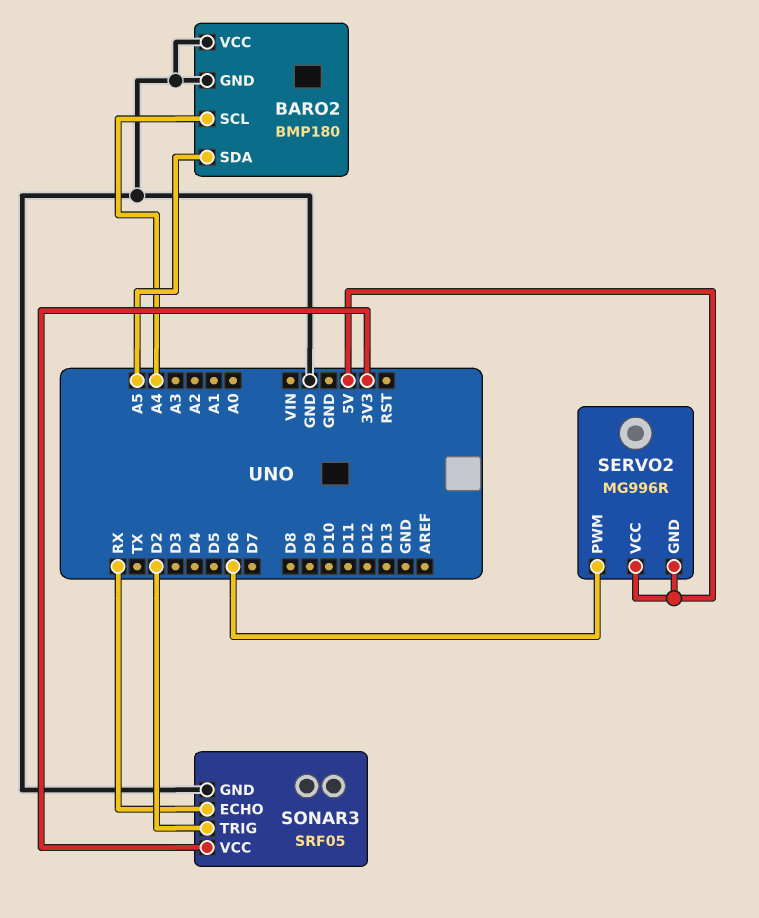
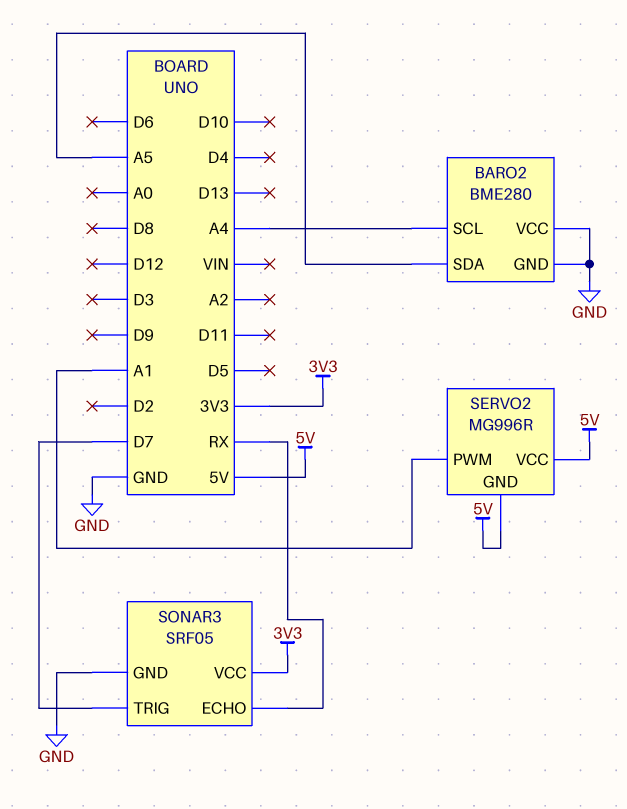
BARO2: BMP180 -> BME280
SERVO2 pin PWM: D6 -> A1
SONAR3 pin TRIG: D2 -> D7

